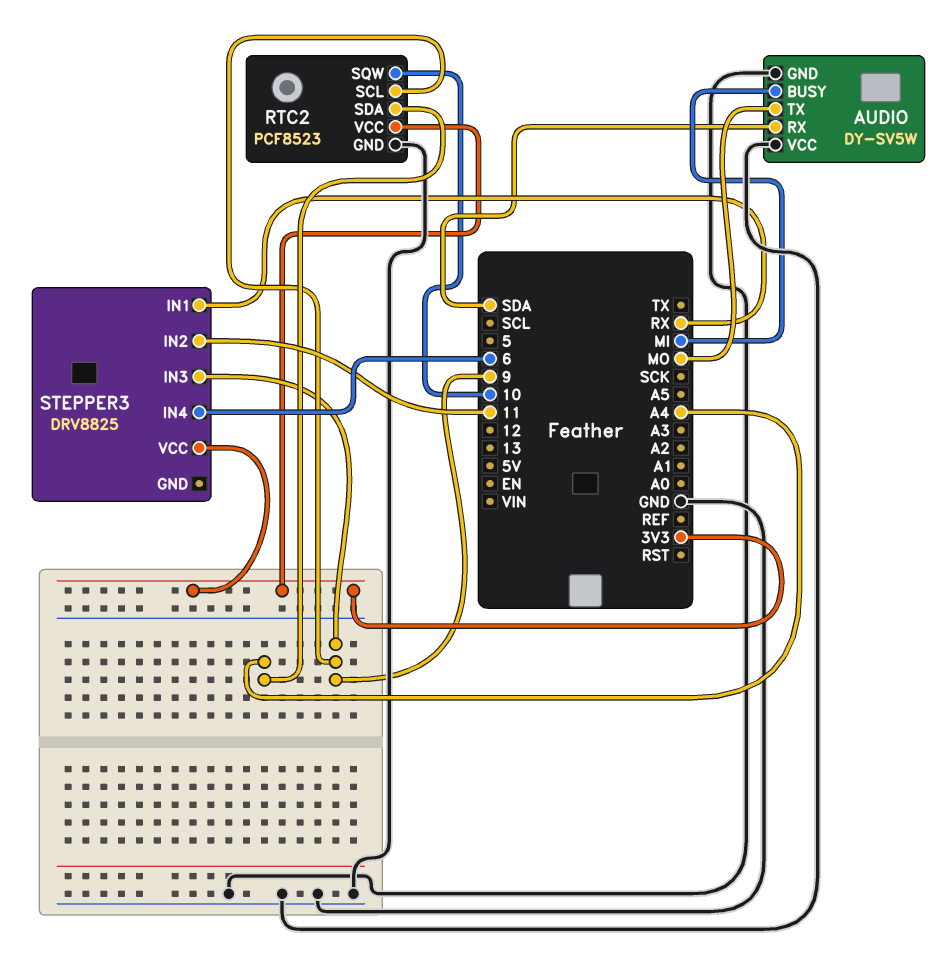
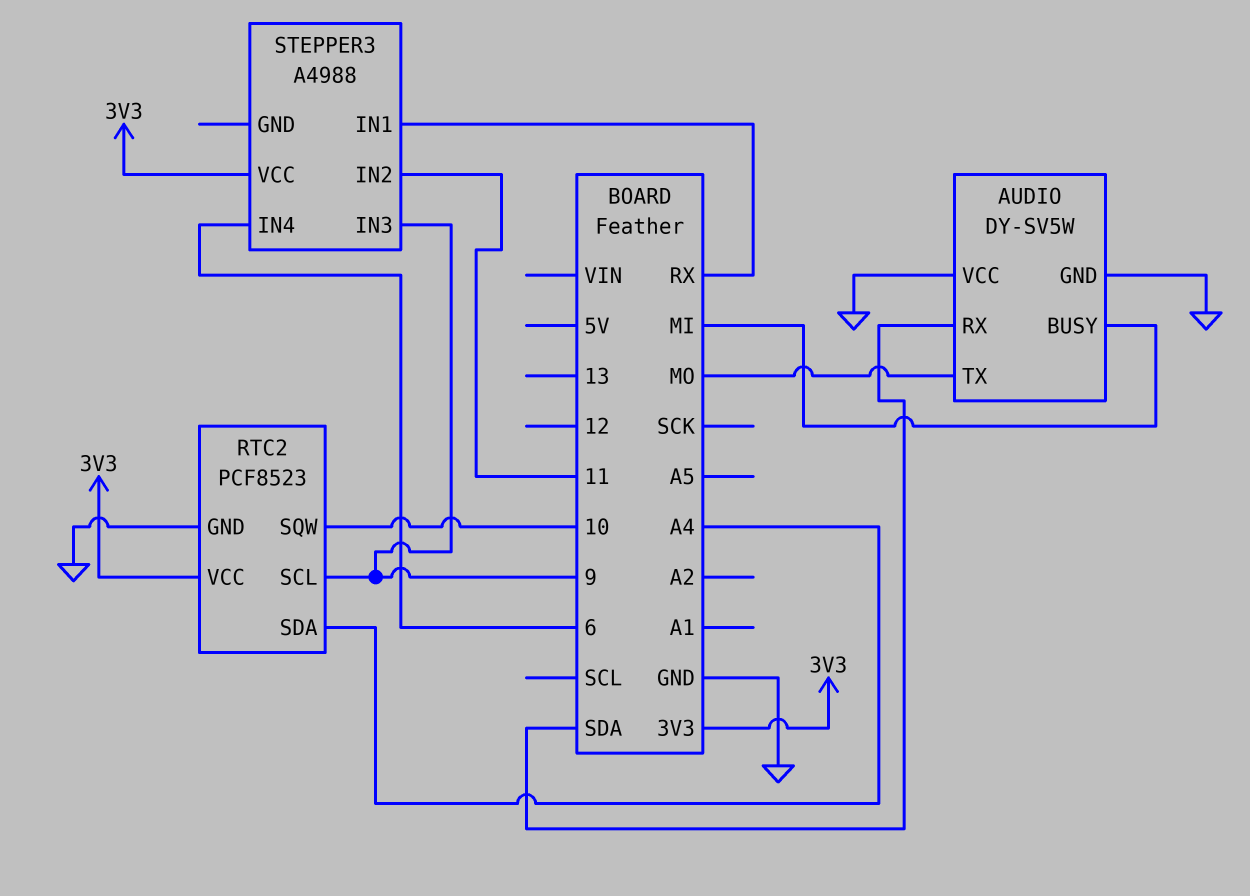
STEPPER3: DRV8825 -> A4988

